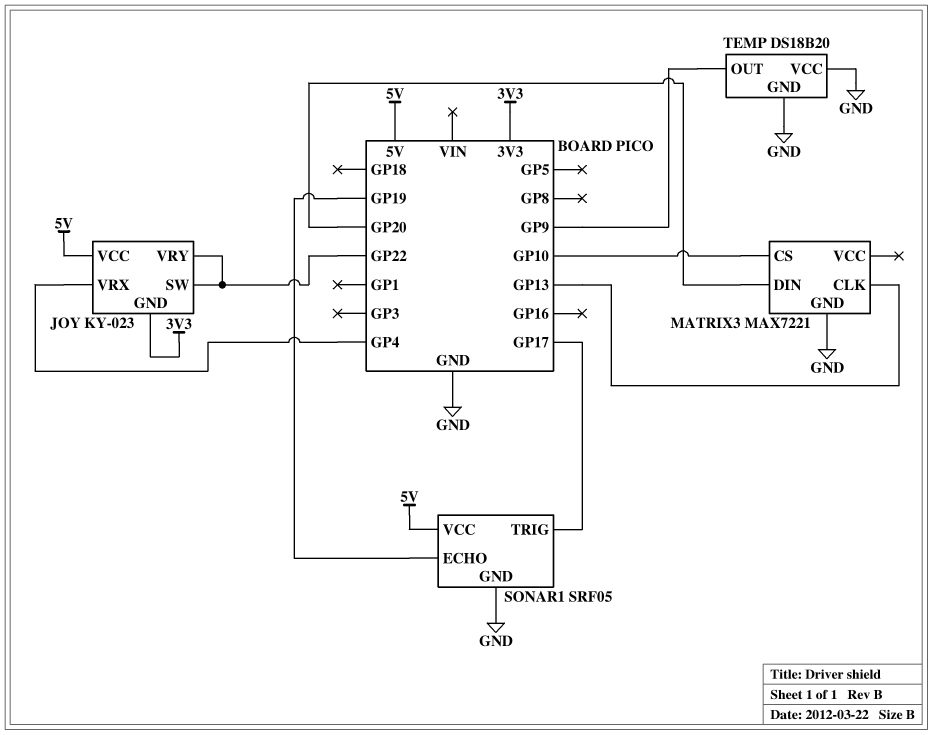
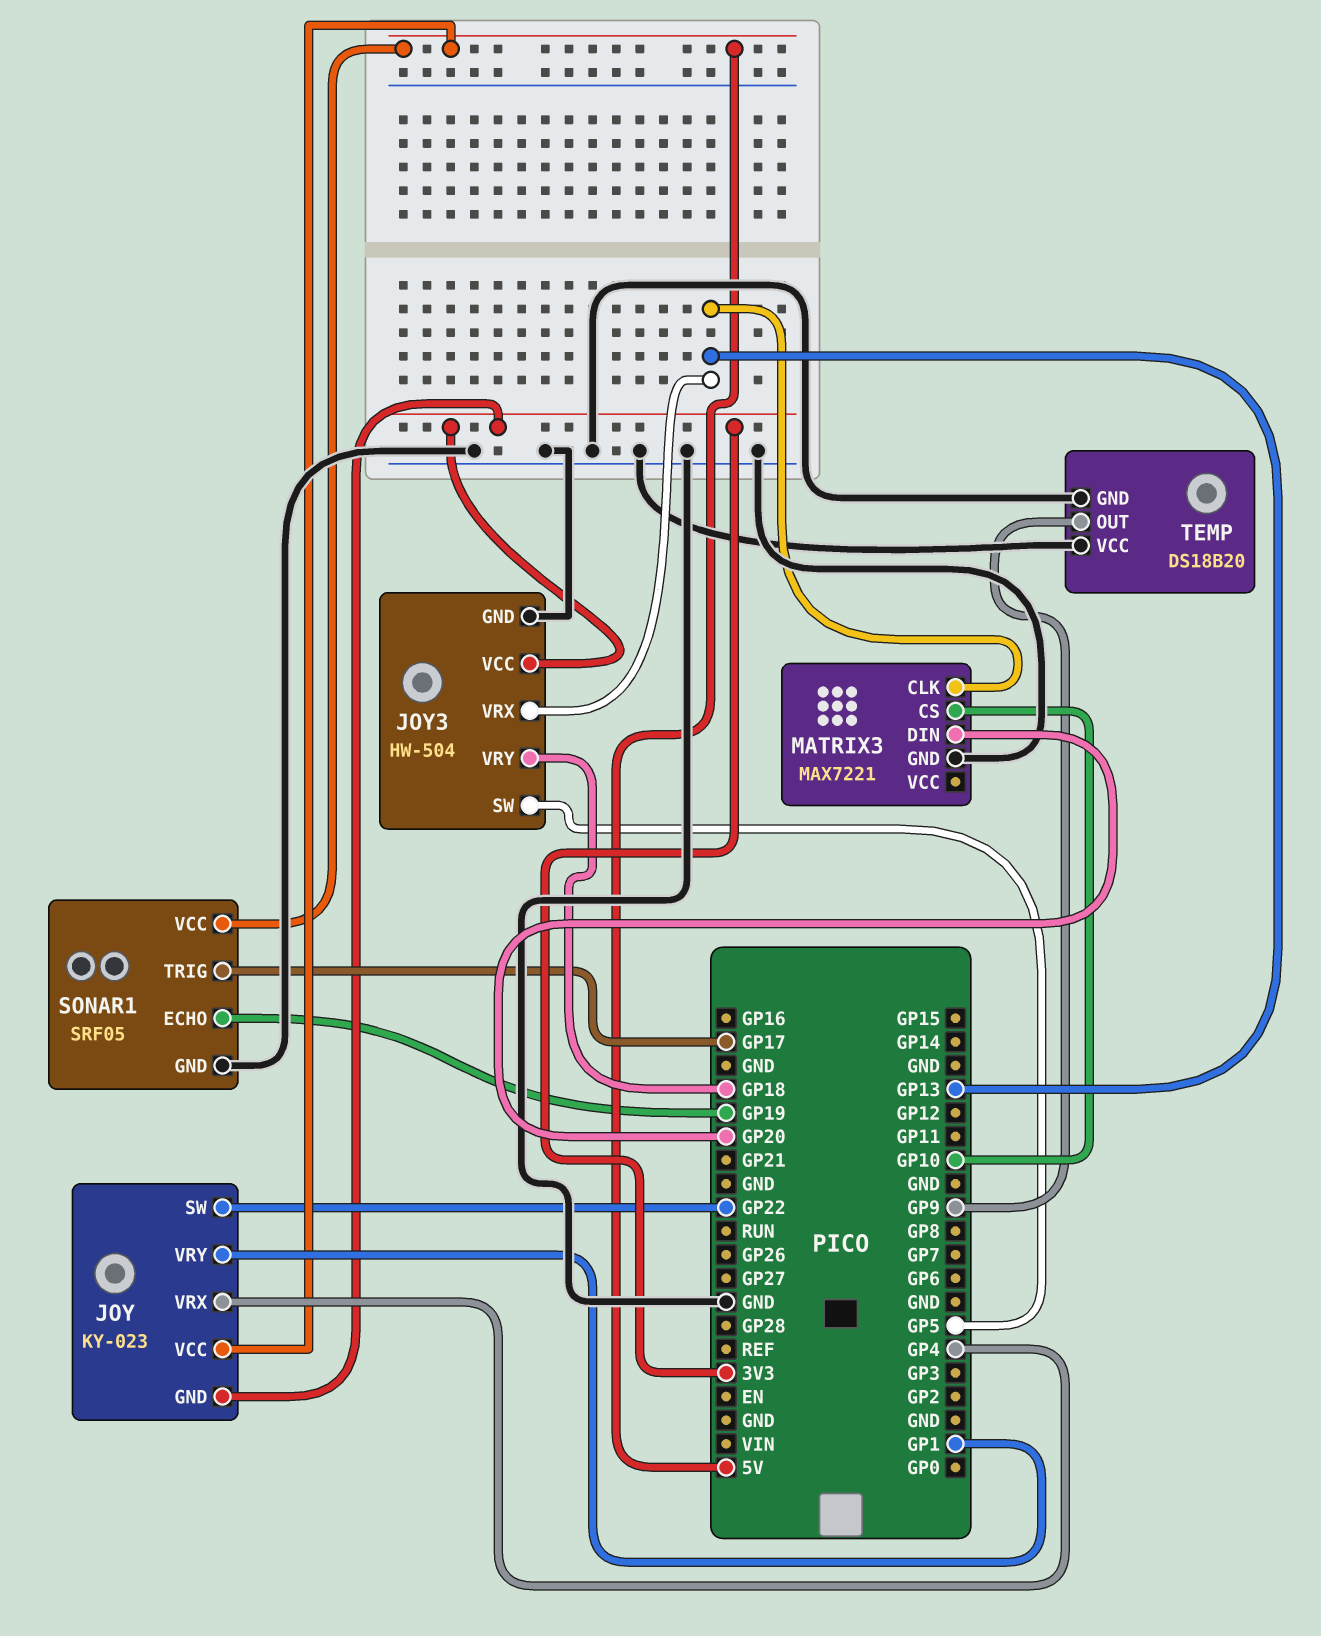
JOY pin VRY: GP22 -> GP1
JOY3: none -> HW-504
JOY3 pin GND: none -> GND
JOY3 pin SW: none -> GP5
JOY3 pin VCC: none -> 3V3
JOY3 pin VRX: none -> GP13
JOY3 pin VRY: none -> GP18

